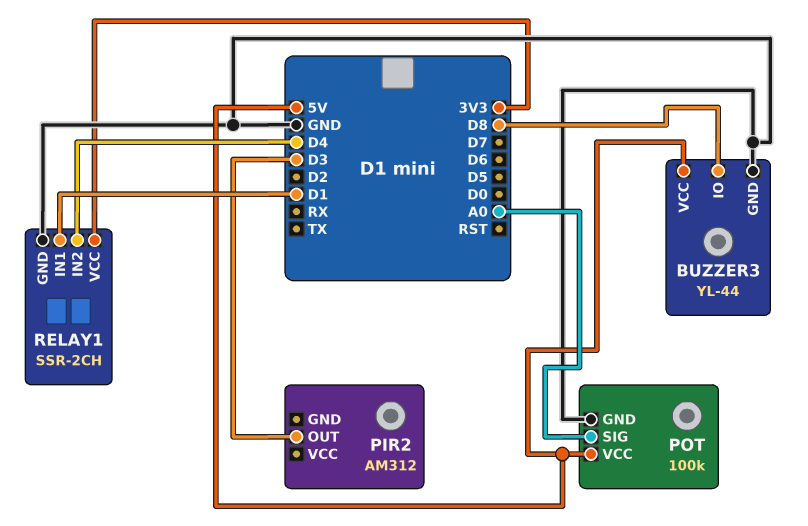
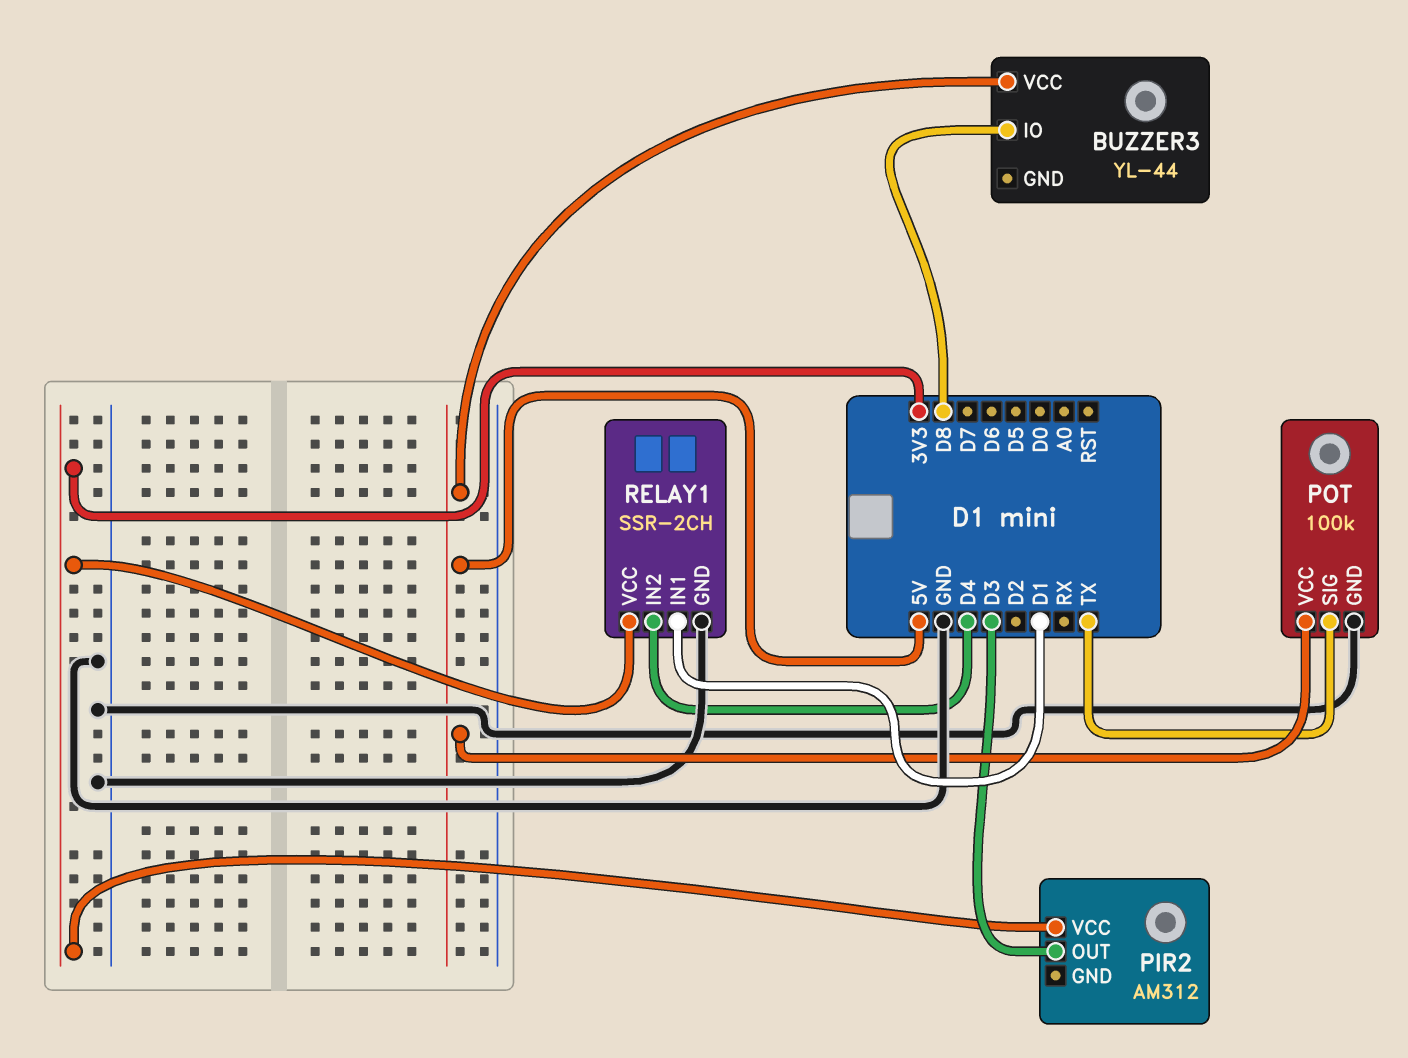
BUZZER3 pin GND: GND -> none
PIR2 pin VCC: none -> 3V3
POT pin SIG: A0 -> TX

